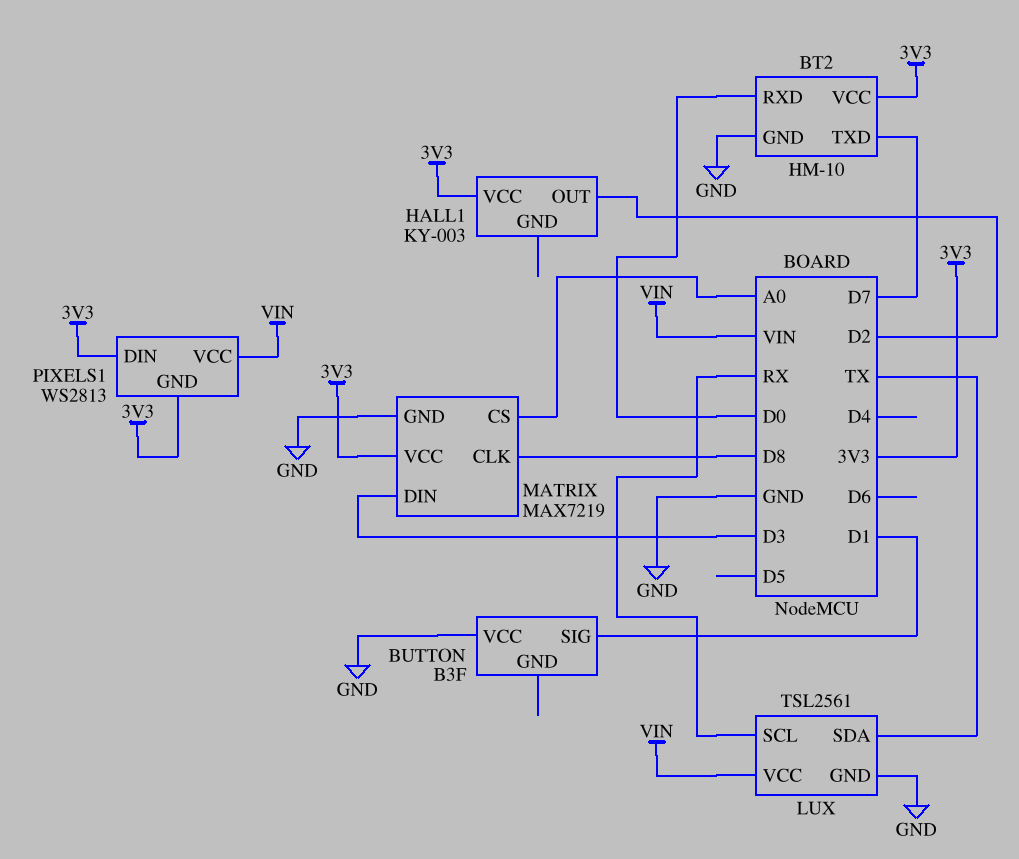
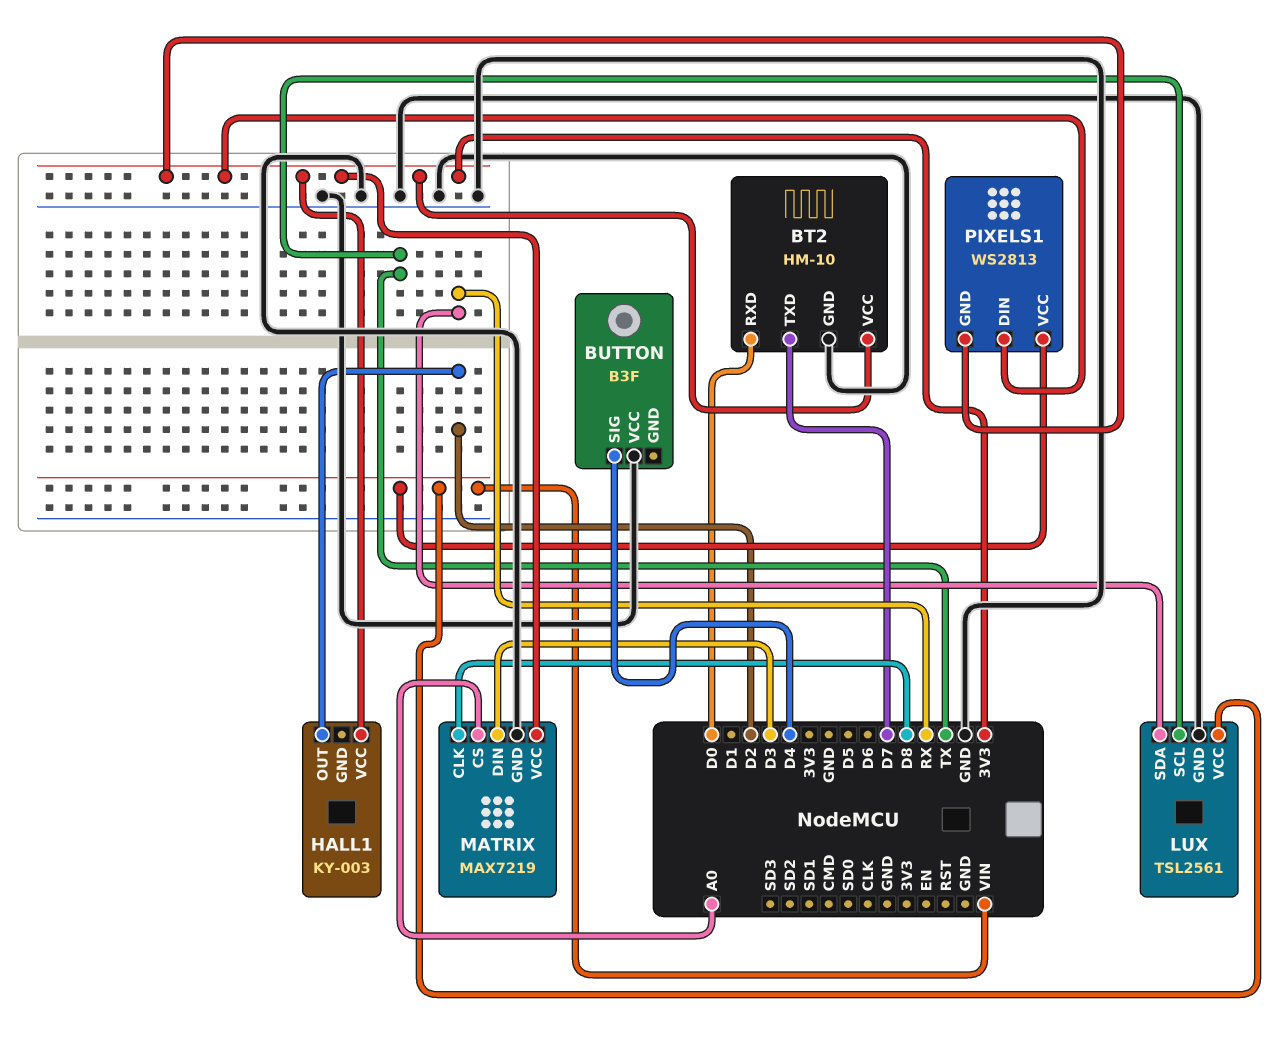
BUTTON pin SIG: D1 -> D4
LUX pin SCL: RX -> TX
LUX pin SDA: TX -> RX

